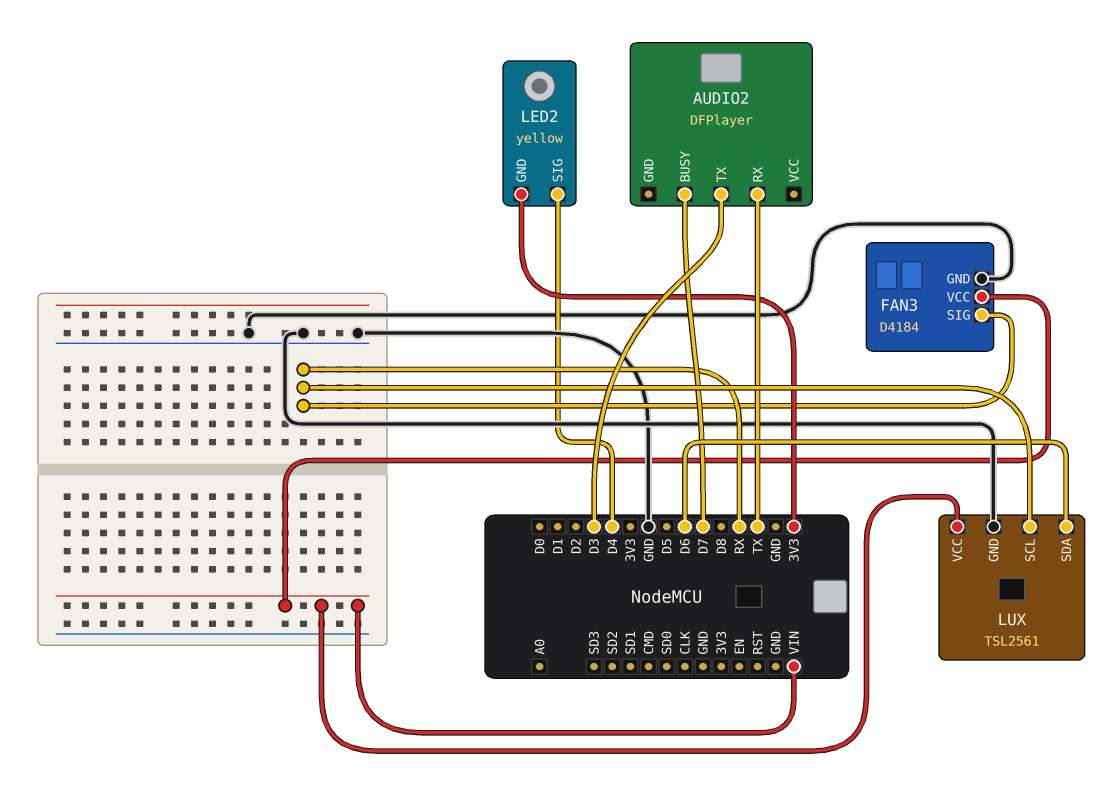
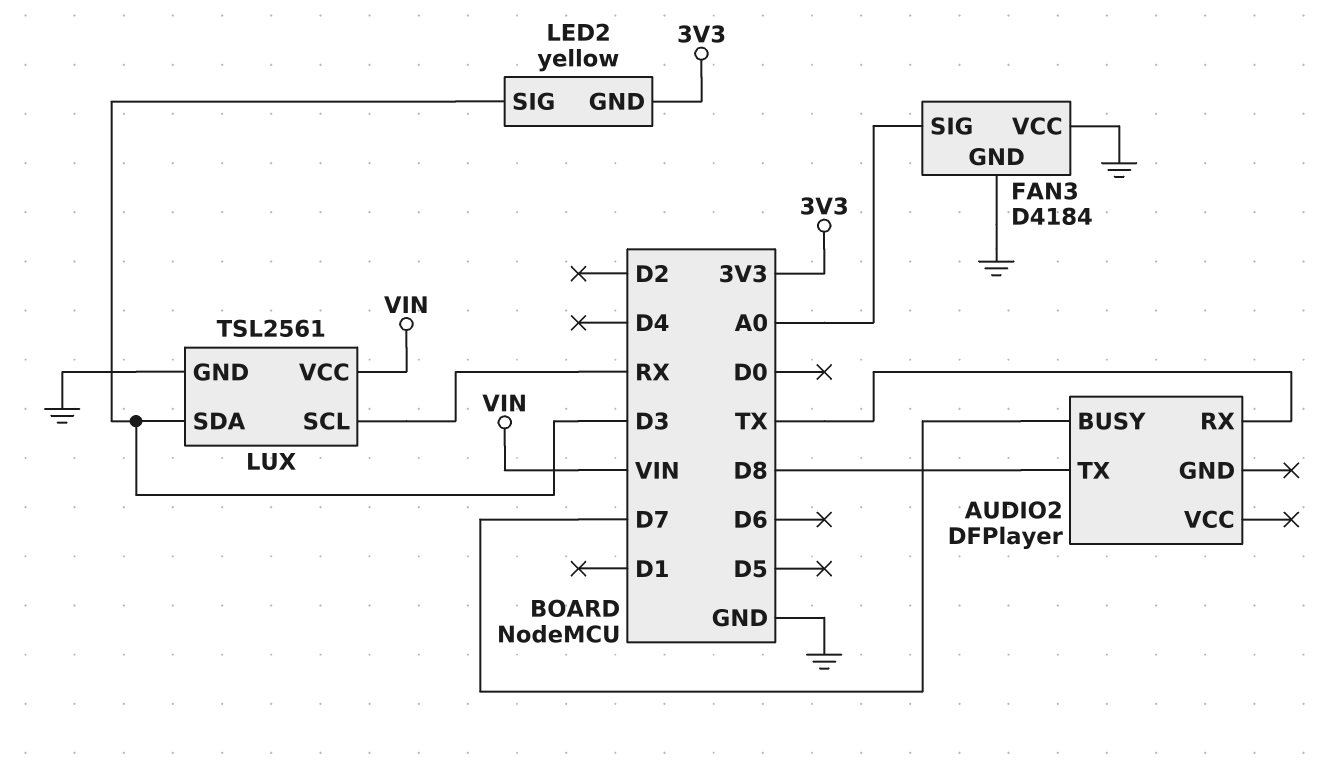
AUDIO2 pin TX: D3 -> D8
FAN3 pin SIG: RX -> A0
FAN3 pin VCC: VIN -> GND
LED2 pin SIG: D4 -> D3
LUX pin SDA: D6 -> D3

